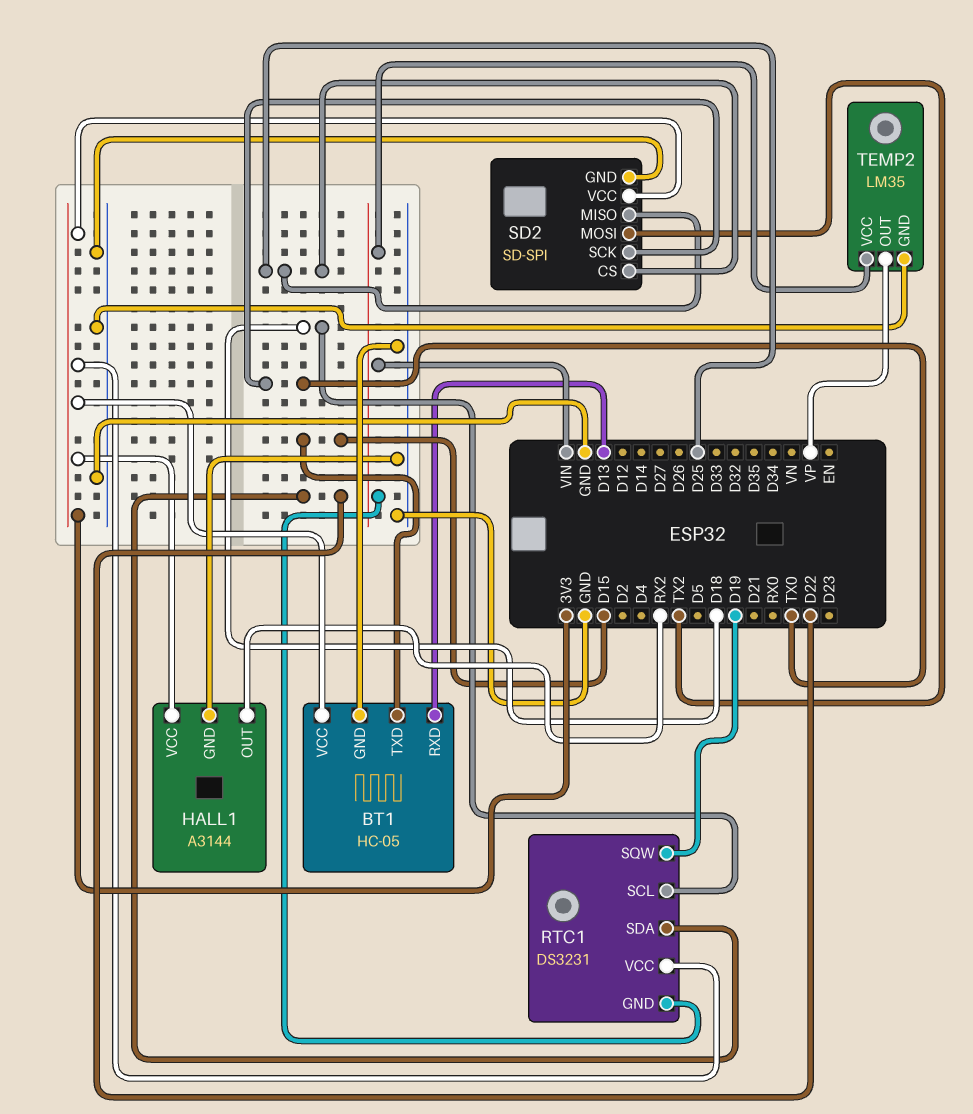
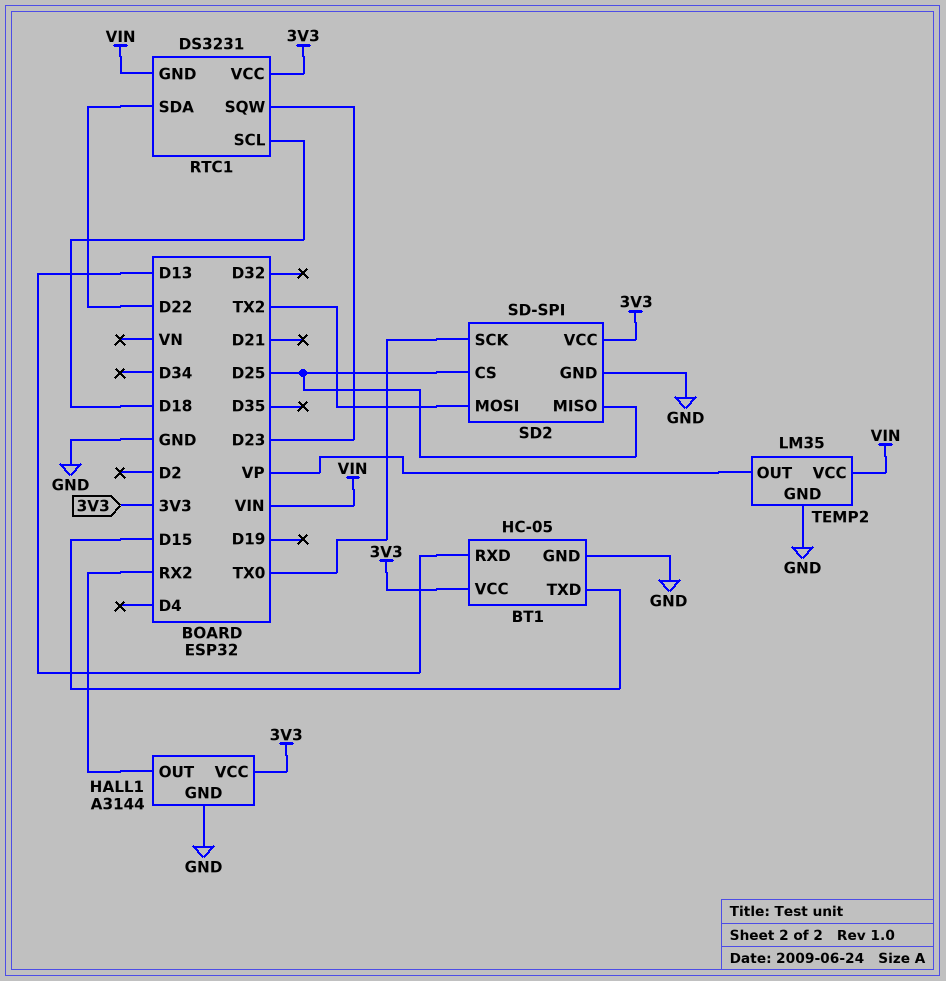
RTC1 pin SQW: D19 -> D23

